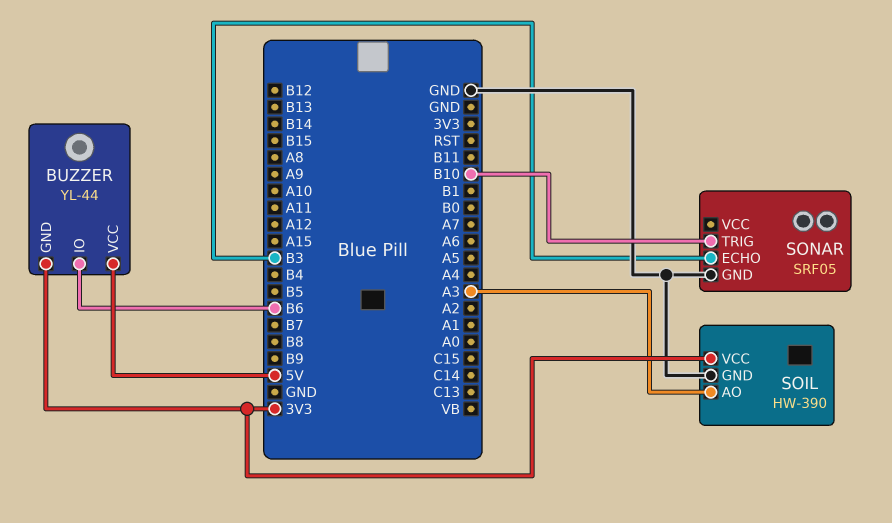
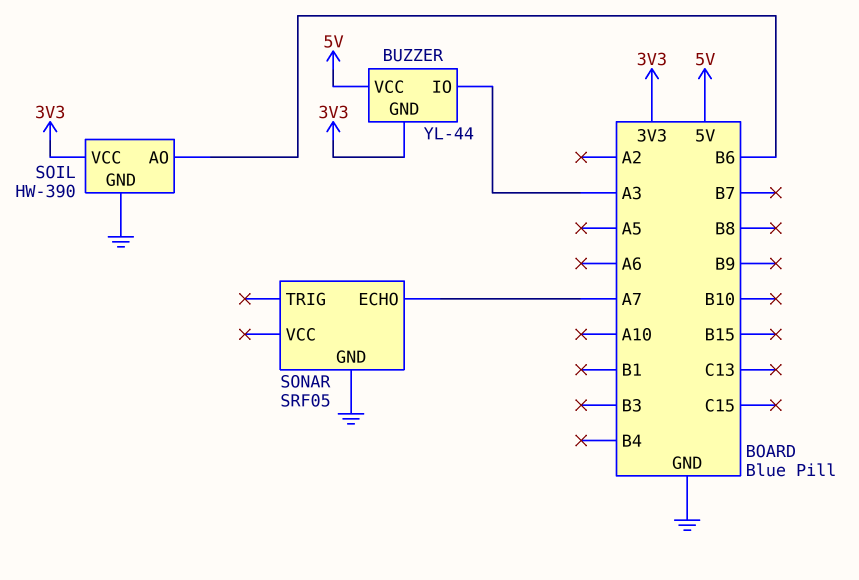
BUZZER pin IO: B6 -> A3
SOIL pin AO: A3 -> B6
SONAR pin ECHO: B3 -> A7
SONAR pin TRIG: B10 -> none

